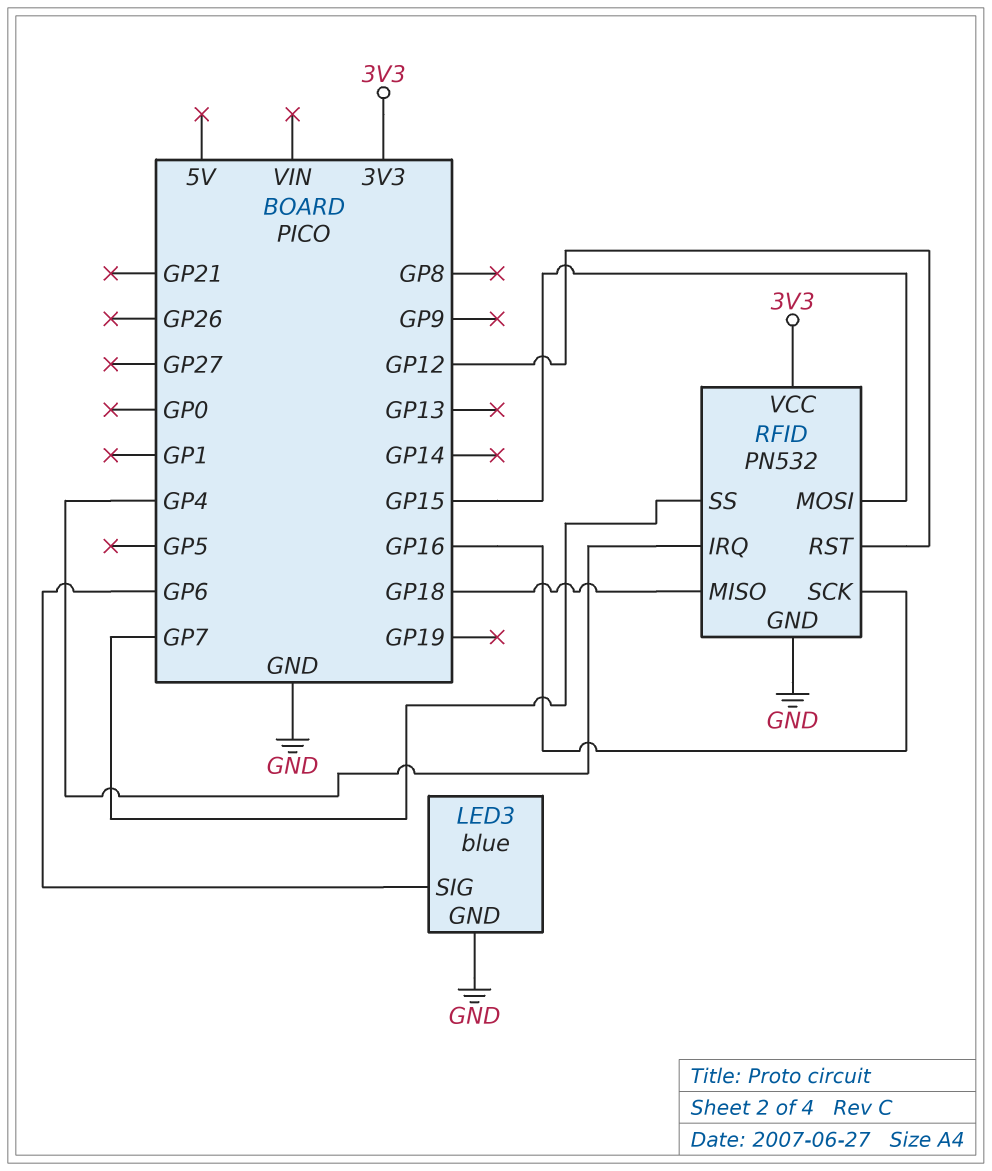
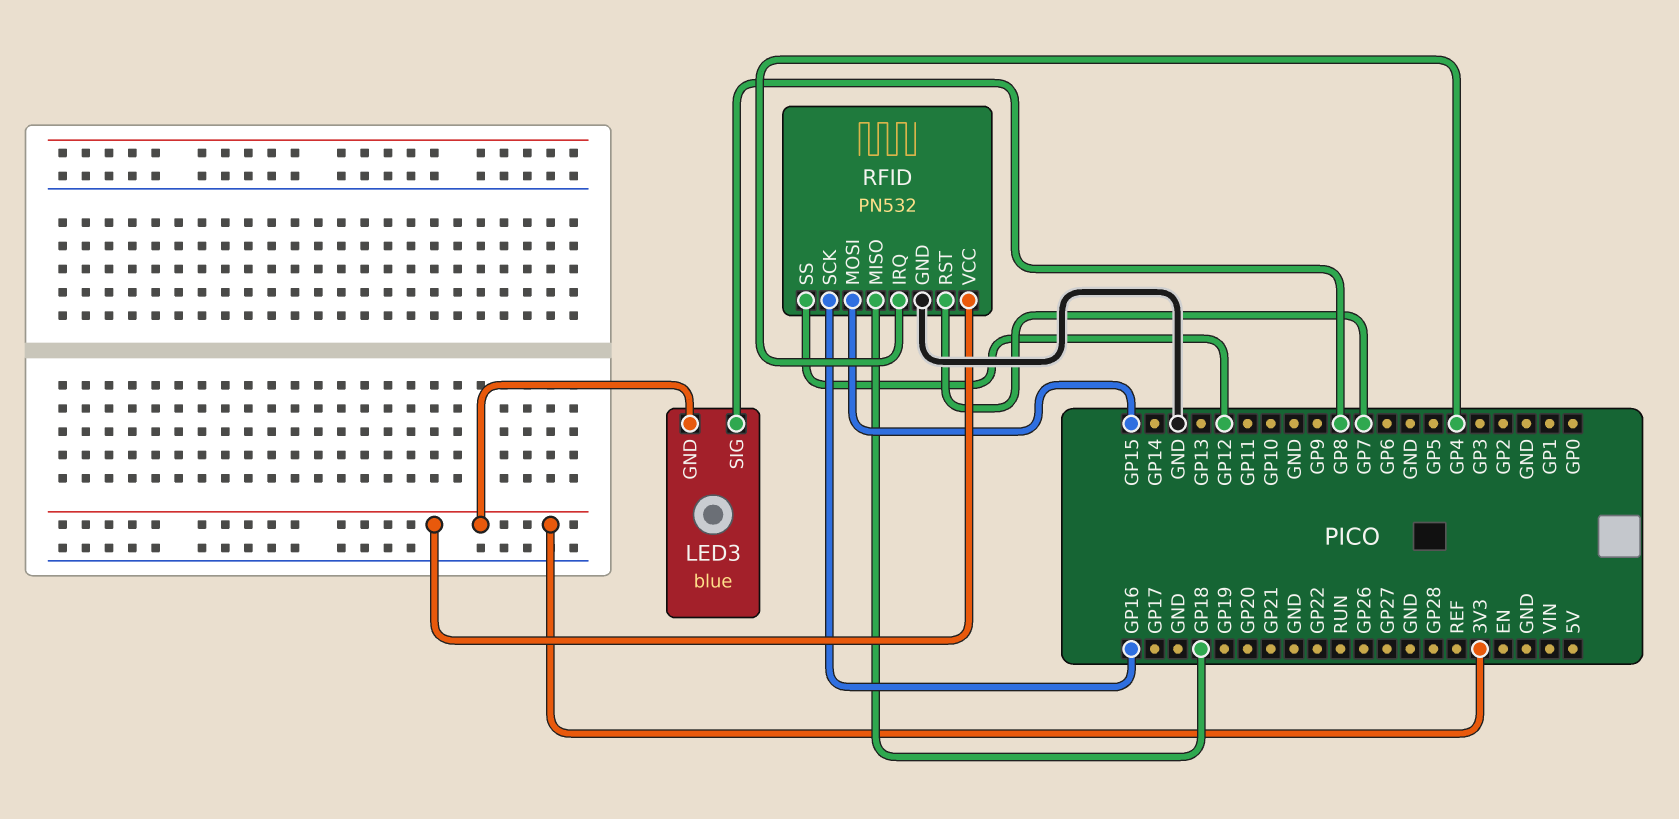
LED3 pin GND: GND -> 3V3
LED3 pin SIG: GP6 -> GP8
RFID pin RST: GP12 -> GP7
RFID pin SS: GP7 -> GP12

